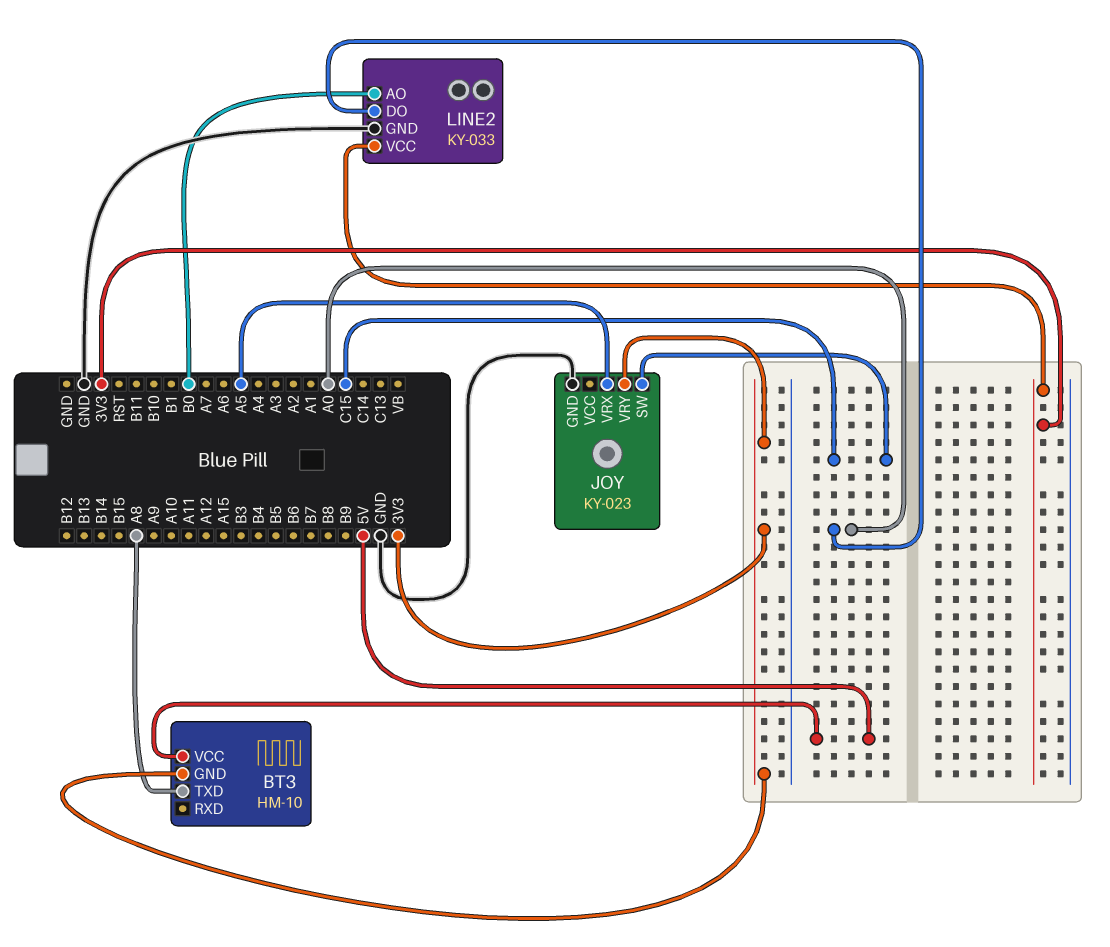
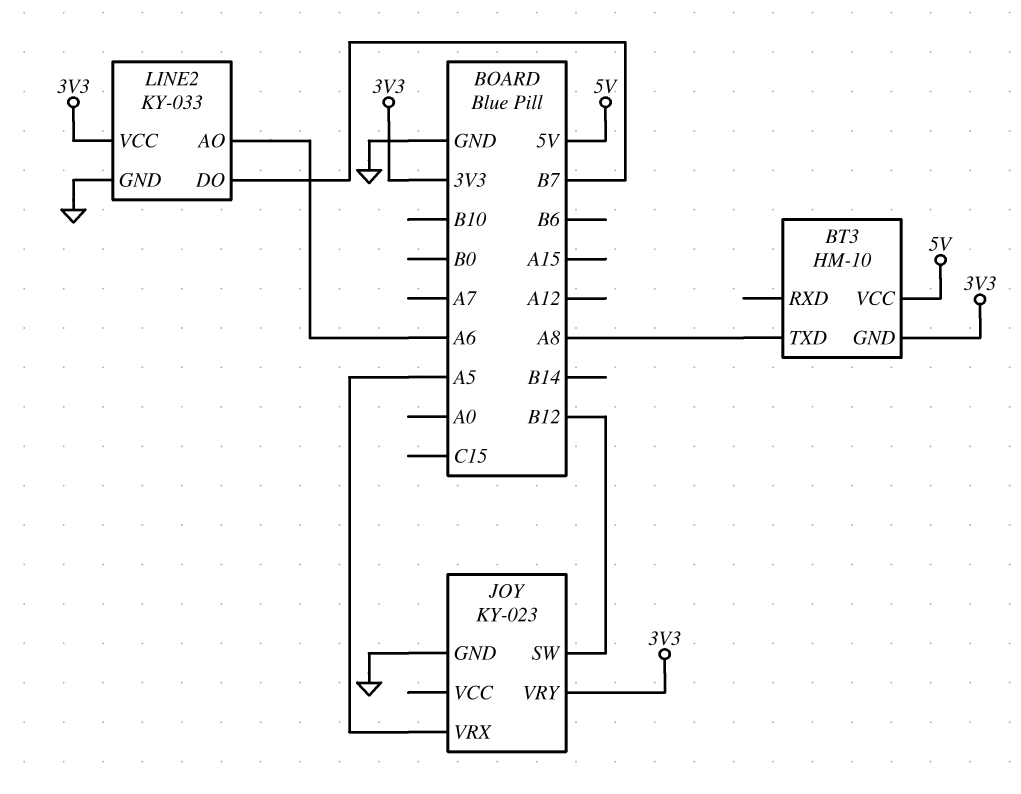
JOY pin SW: C15 -> B12
LINE2 pin AO: B0 -> A6
LINE2 pin DO: A0 -> B7

